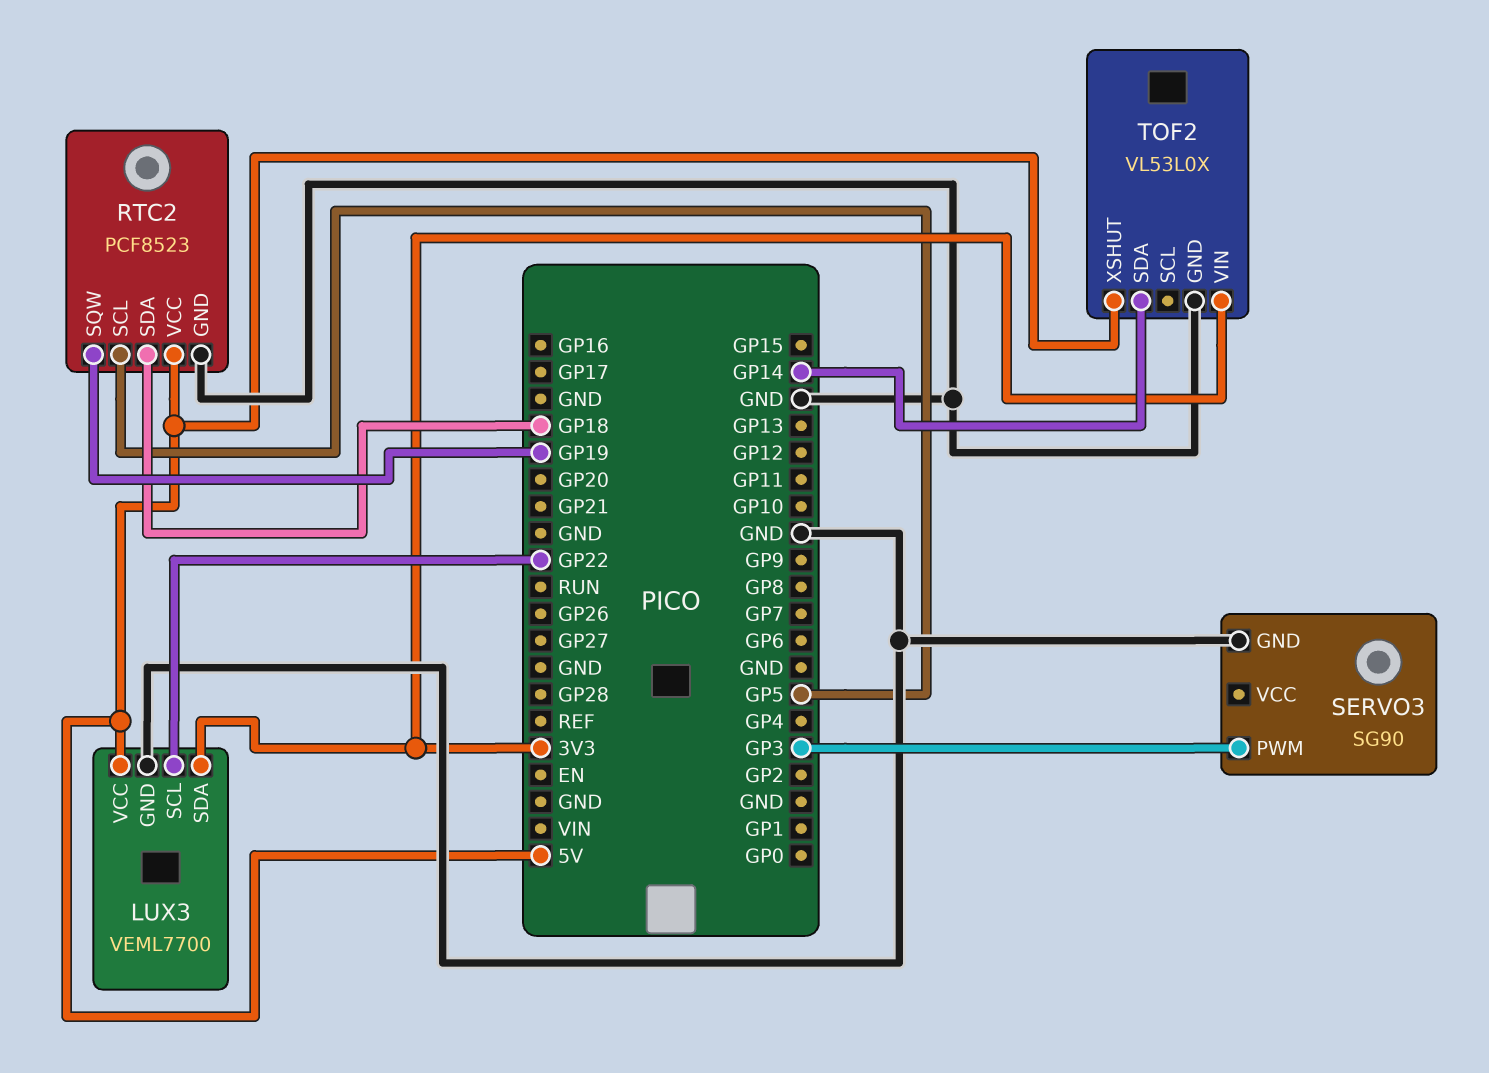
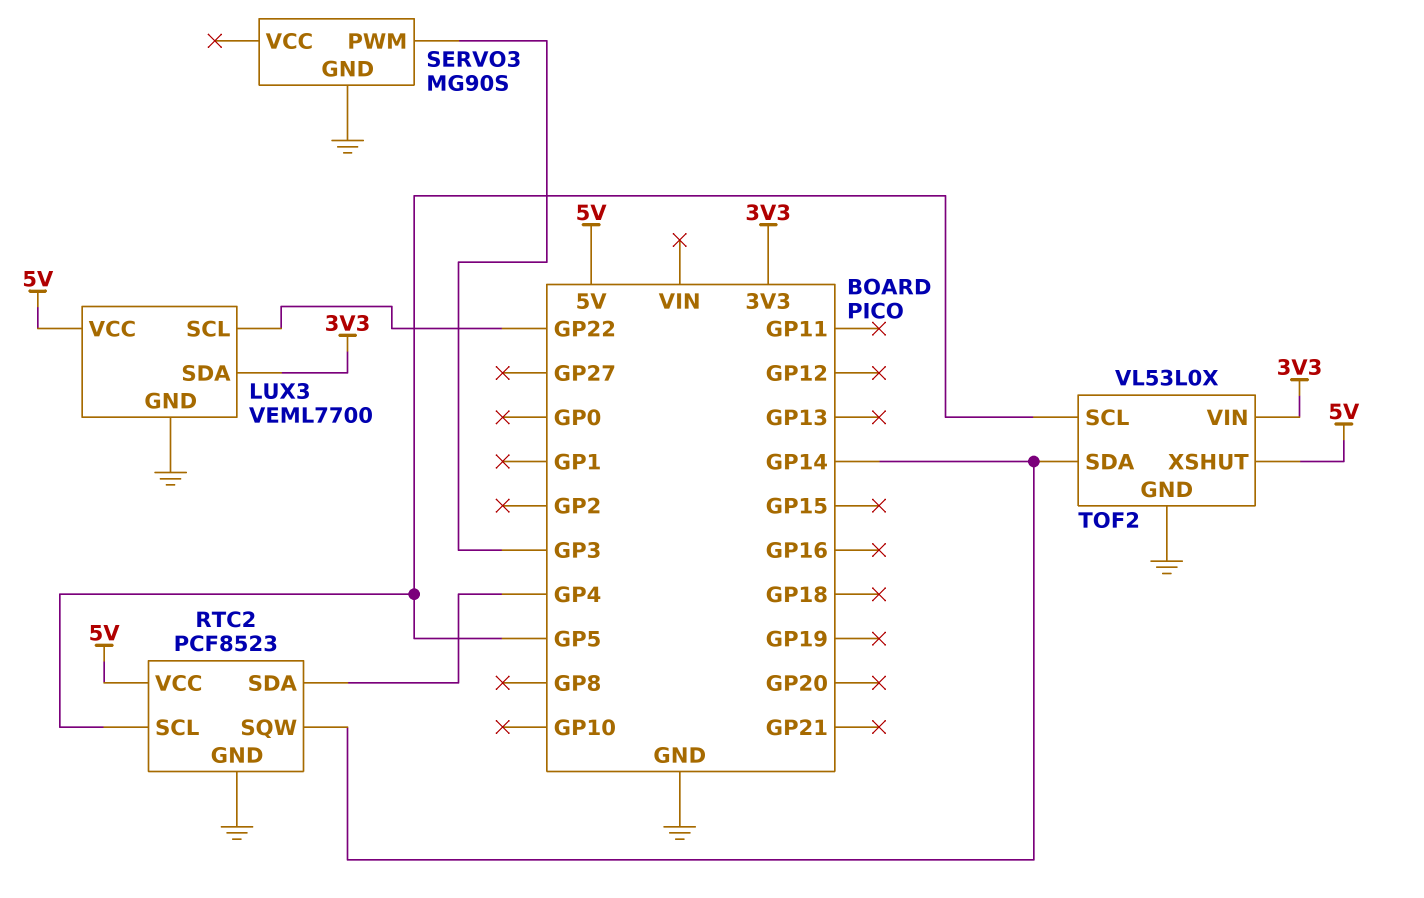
RTC2 pin SDA: GP18 -> GP4
RTC2 pin SQW: GP19 -> GP14
SERVO3: SG90 -> MG90S
TOF2 pin SCL: none -> GP5

